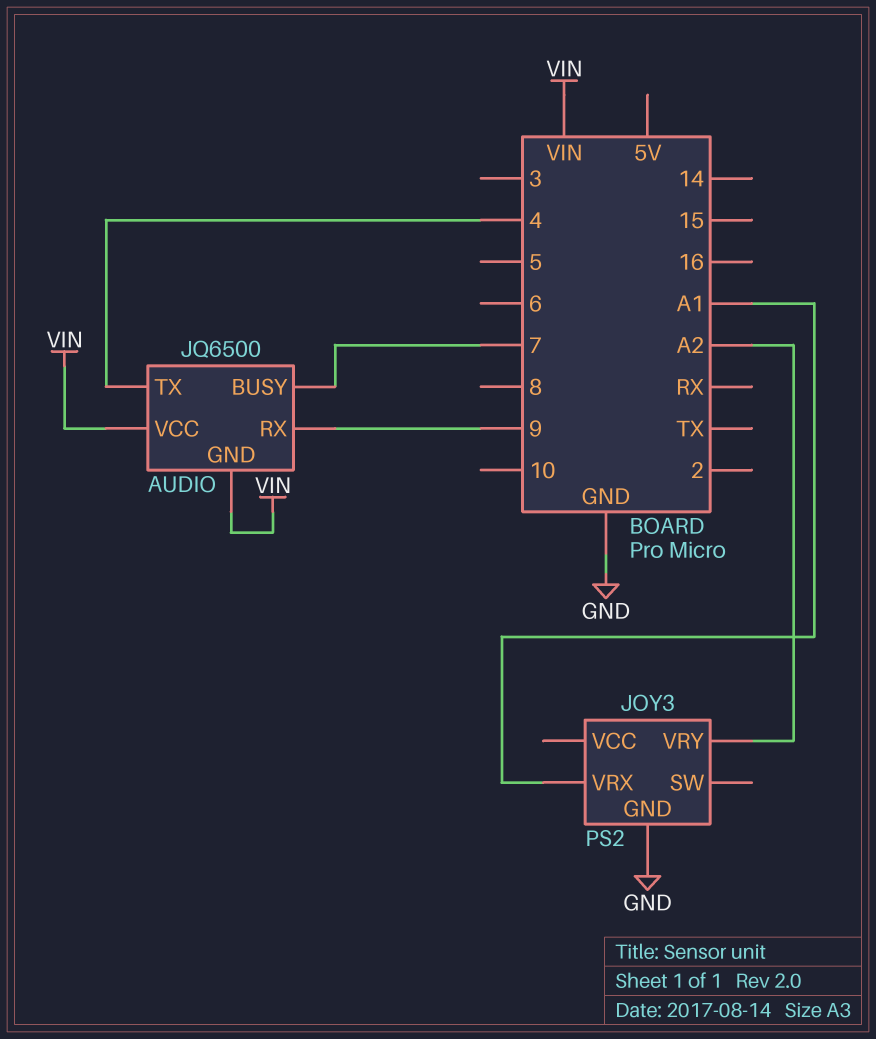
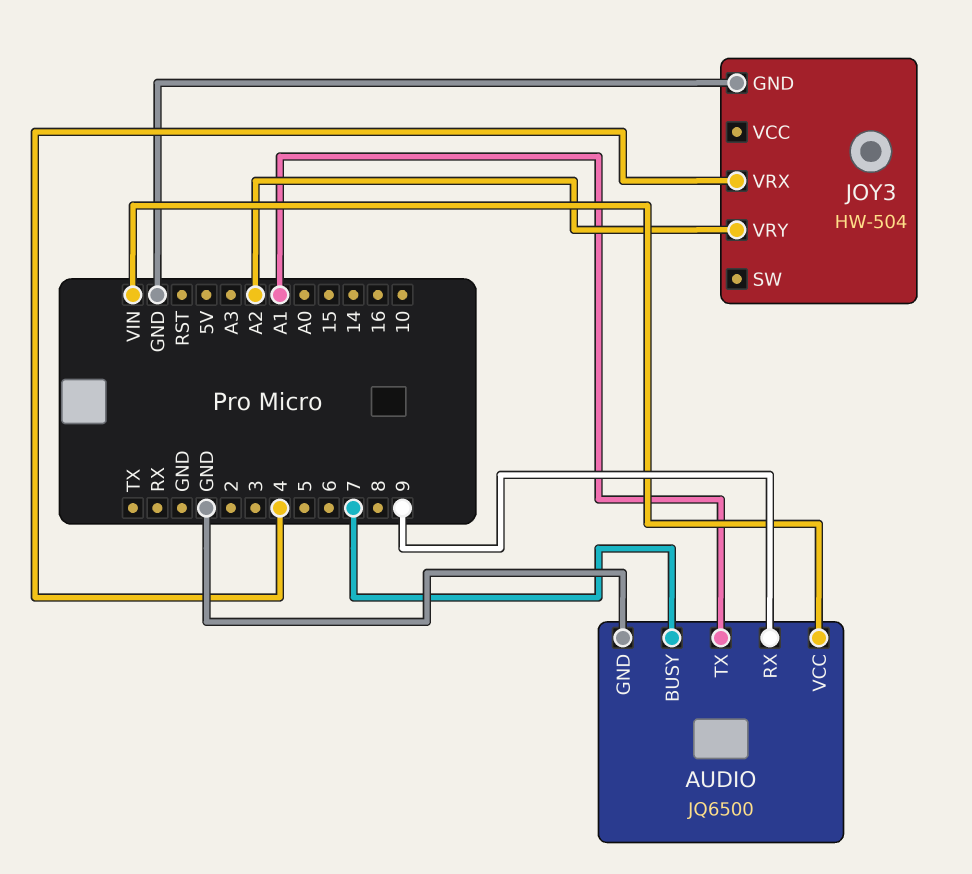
AUDIO pin GND: VIN -> GND
AUDIO pin TX: 4 -> A1
JOY3: PS2 -> HW-504
JOY3 pin VRX: A1 -> 4

